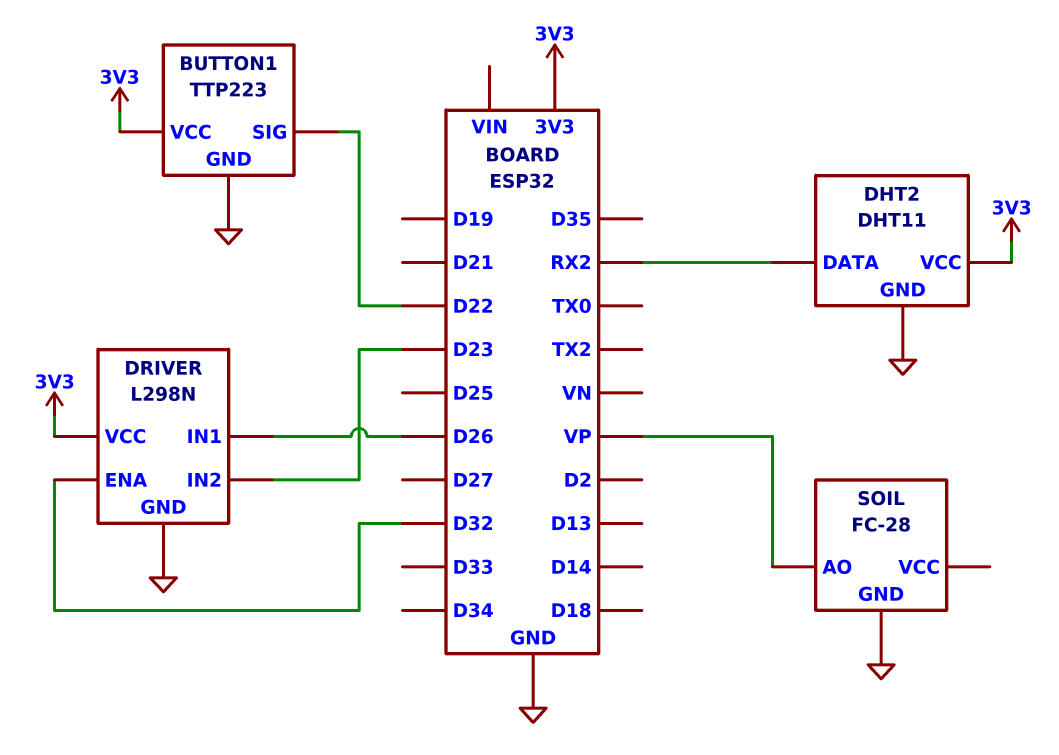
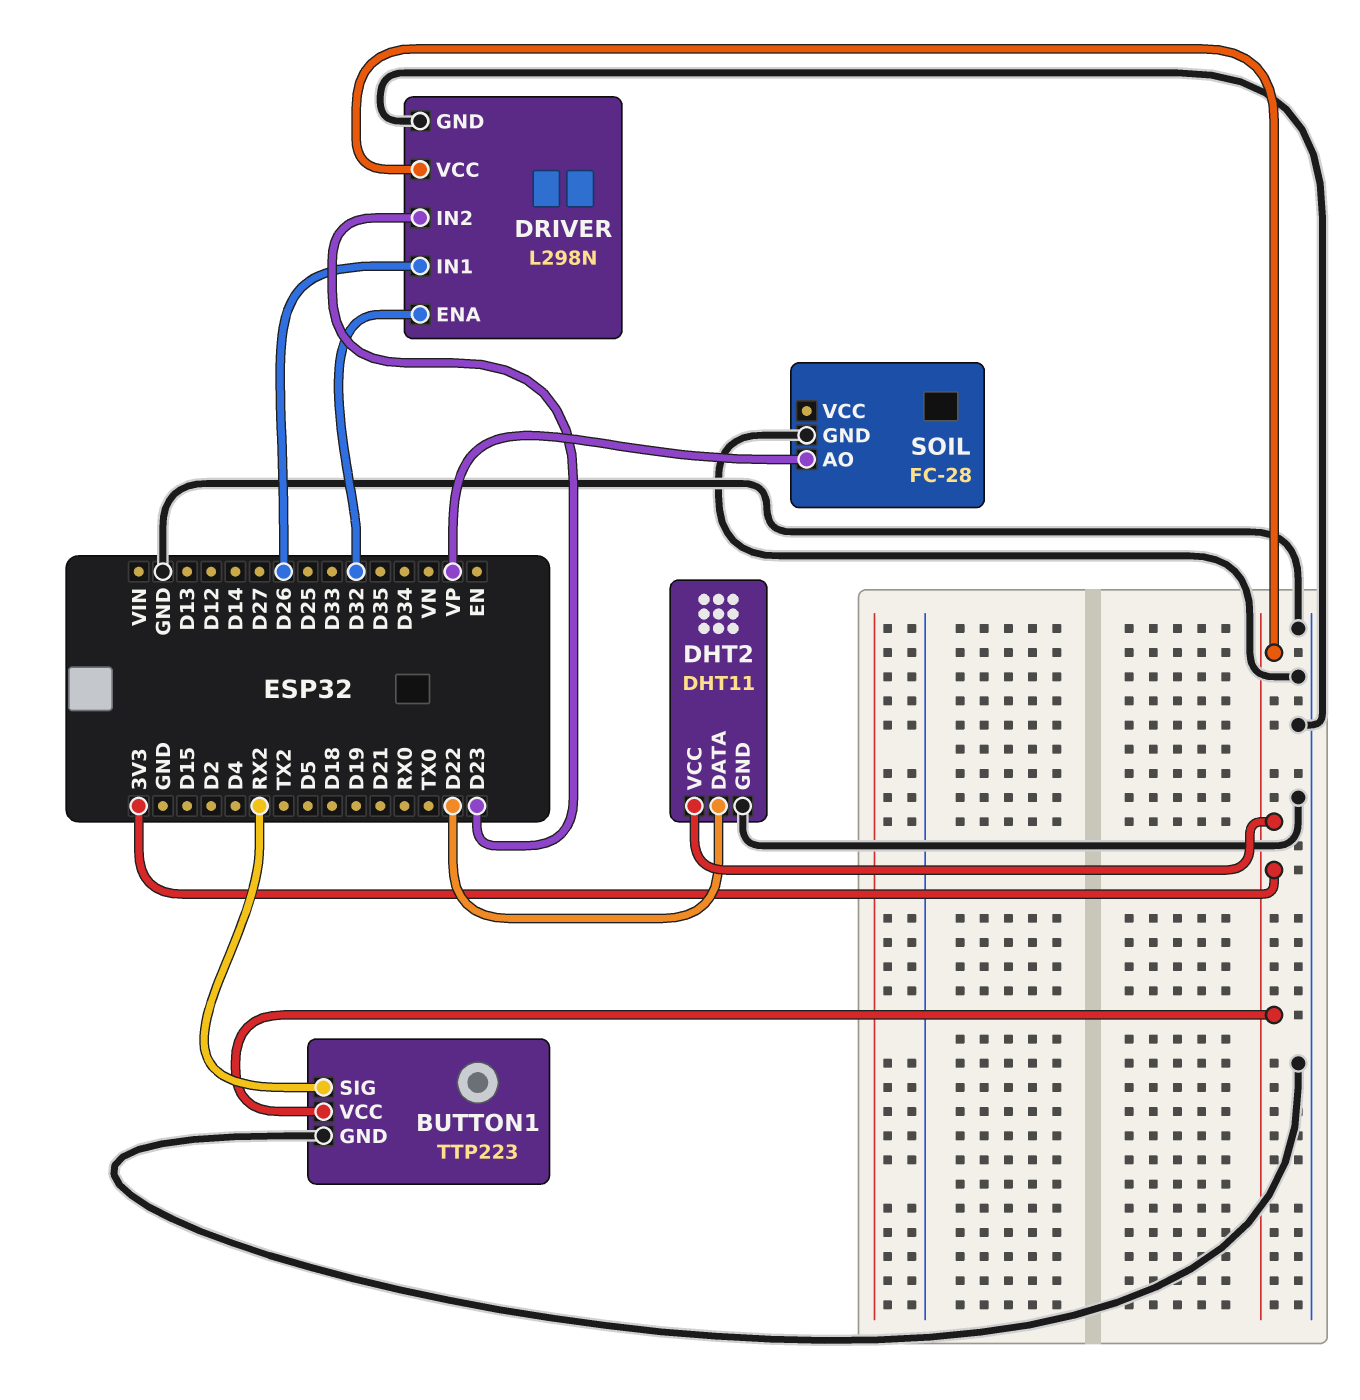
BUTTON1 pin SIG: D22 -> RX2
DHT2 pin DATA: RX2 -> D22

